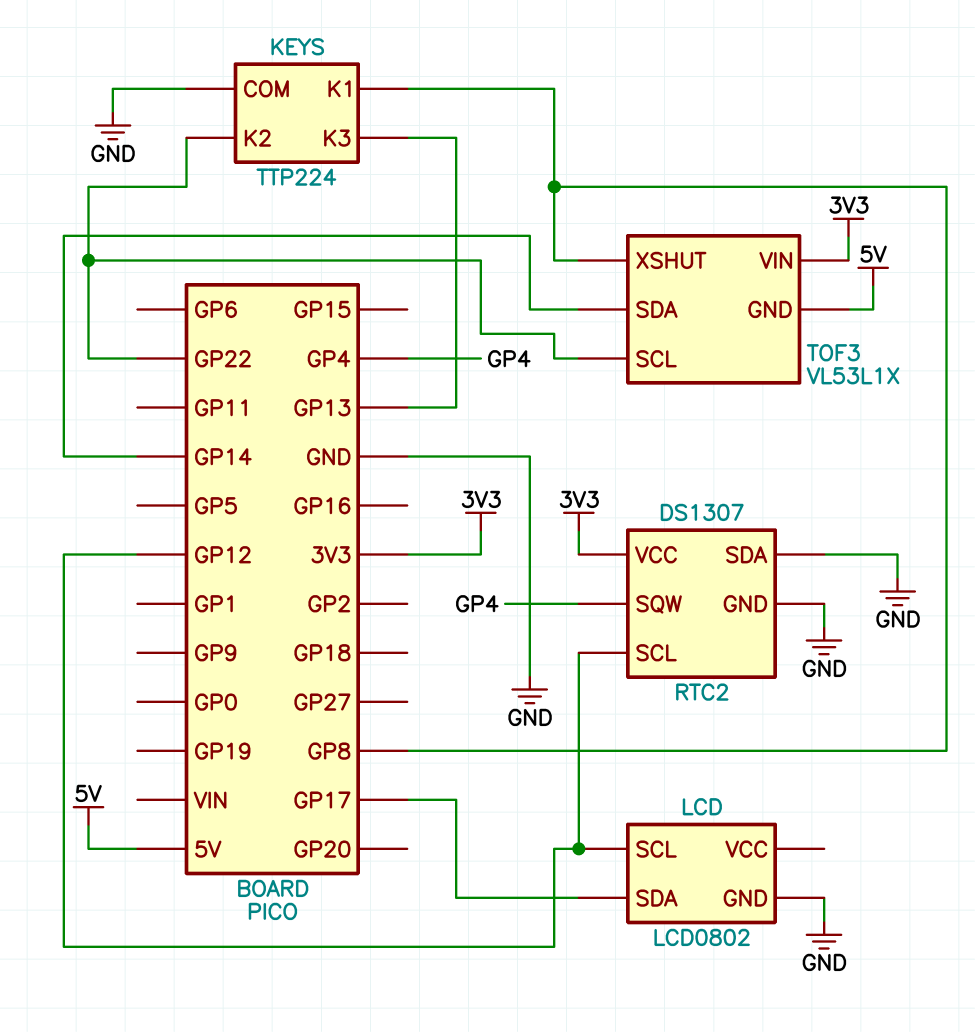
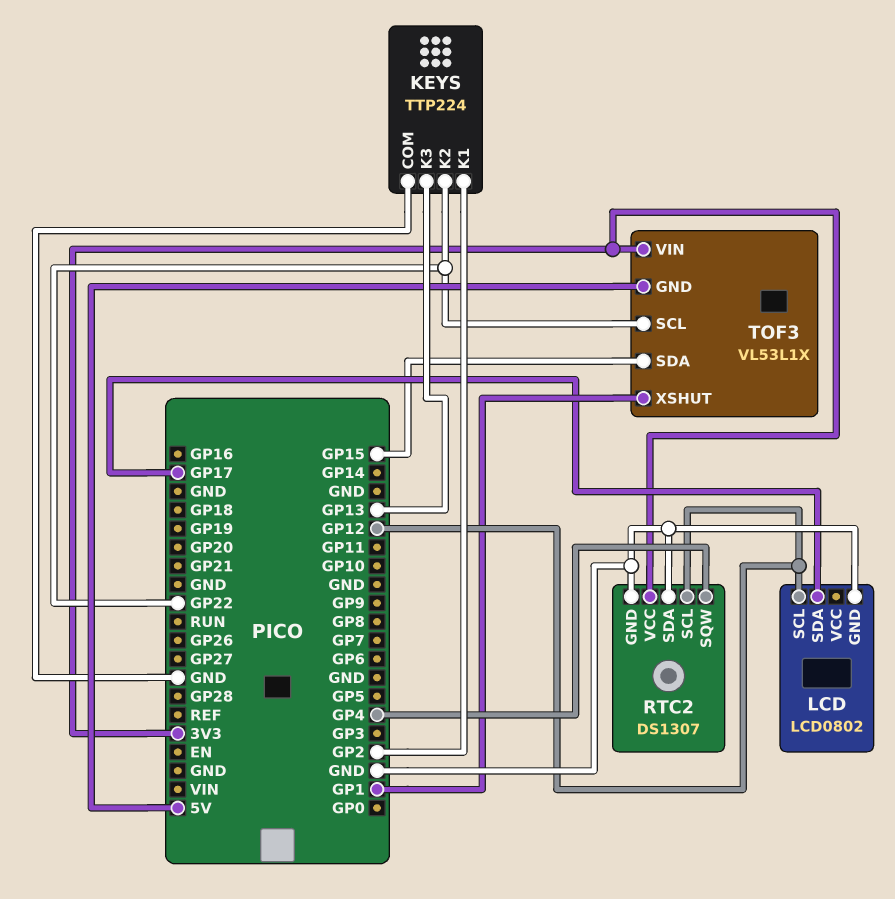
KEYS pin K1: GP8 -> GP2
TOF3 pin SDA: GP14 -> GP15
TOF3 pin XSHUT: GP8 -> GP1

